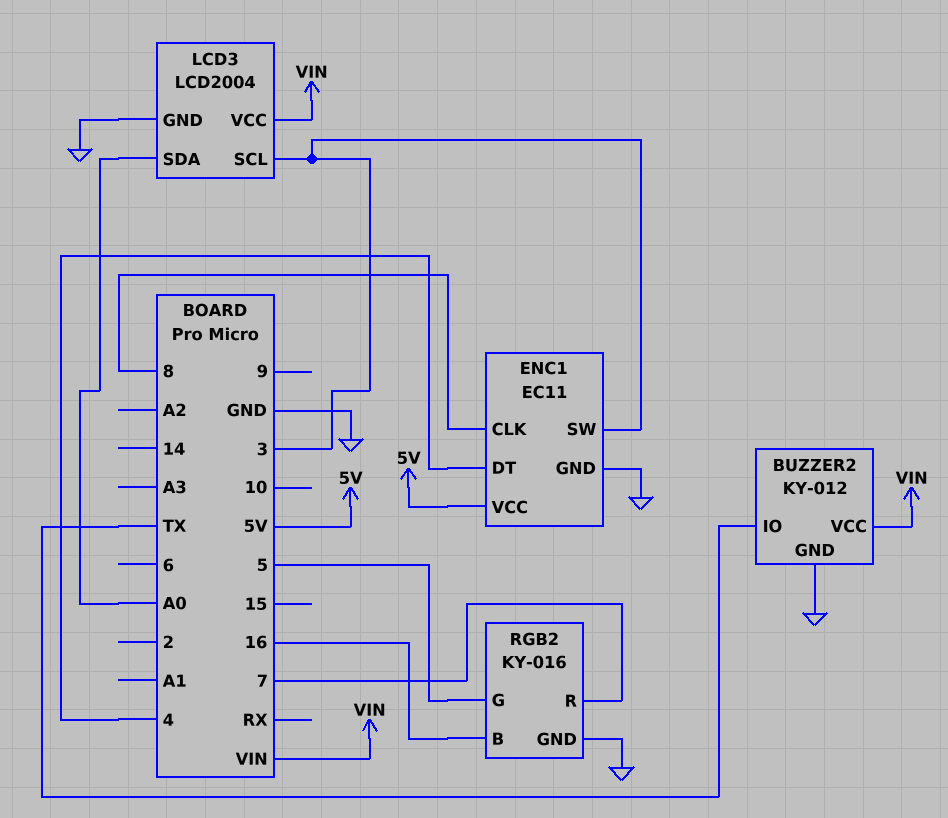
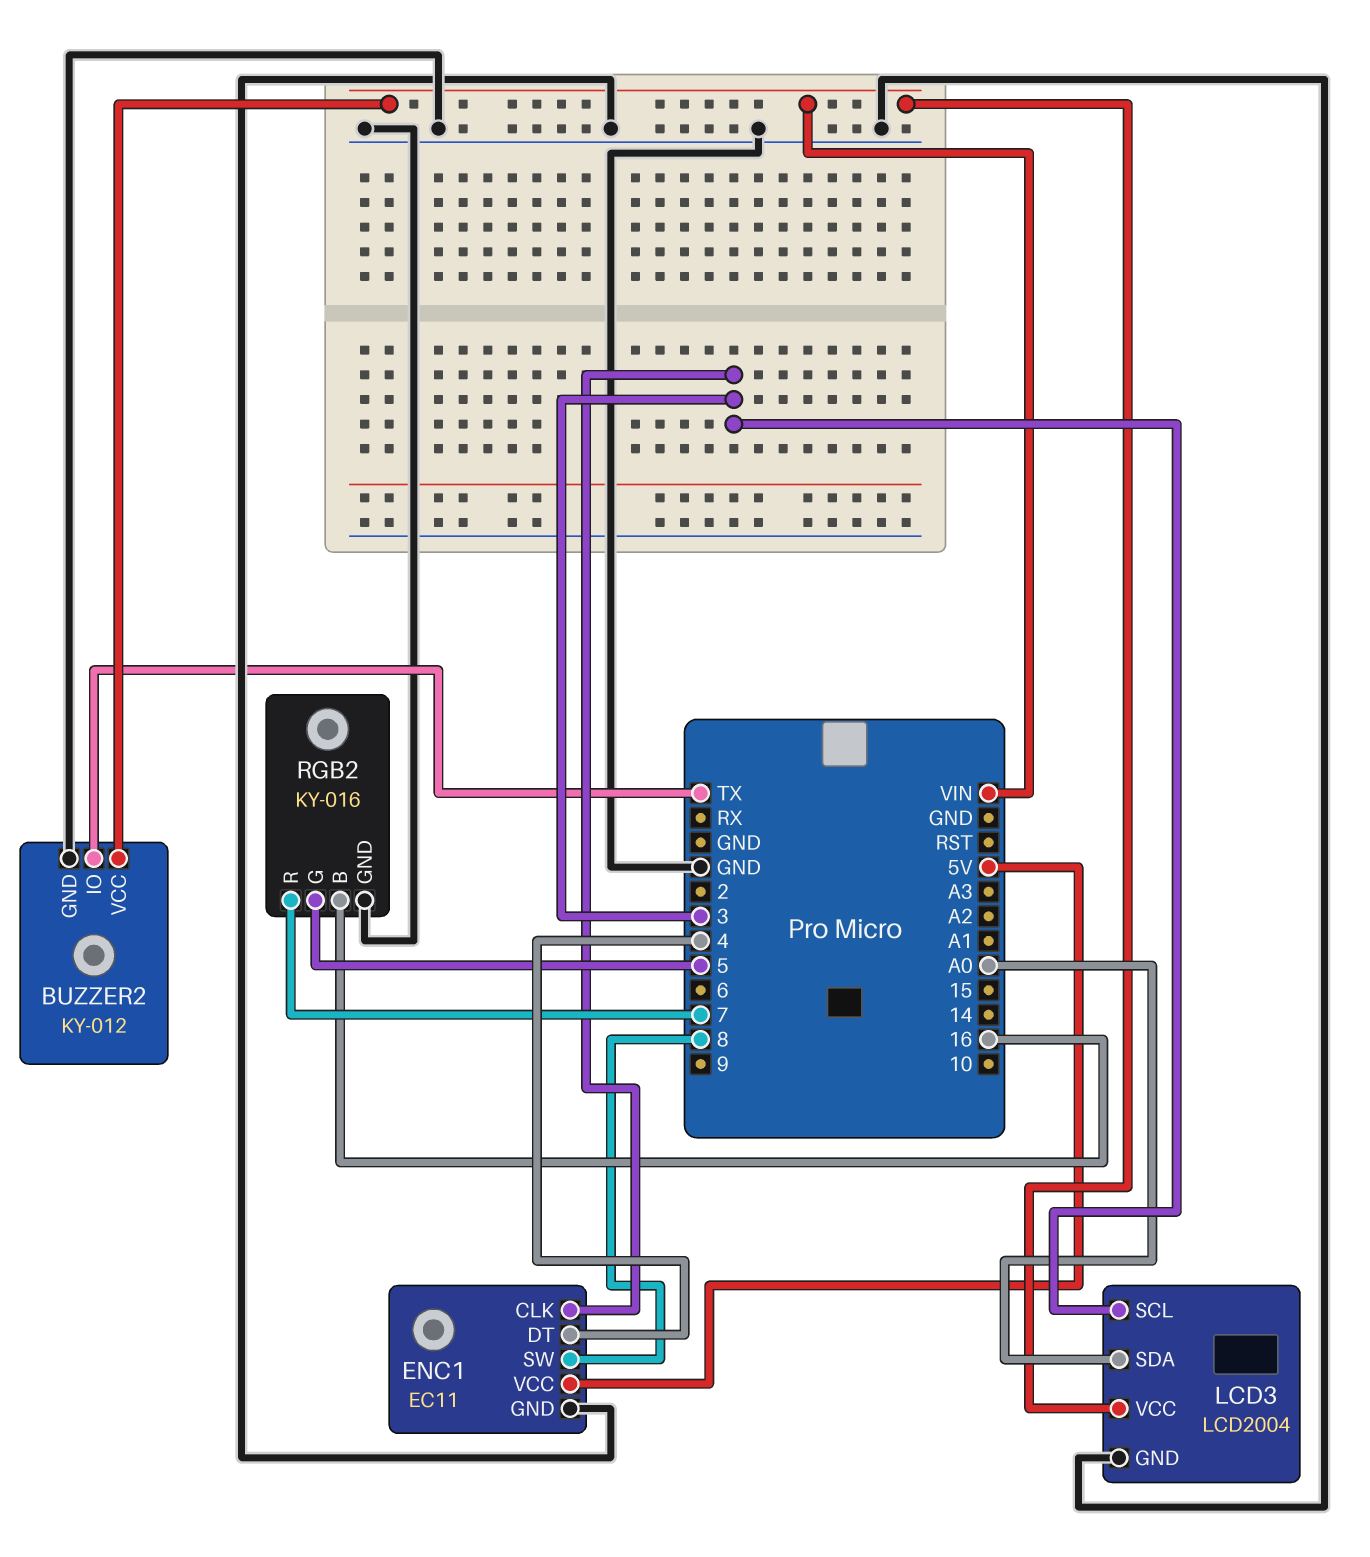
ENC1 pin CLK: 8 -> 3
ENC1 pin SW: 3 -> 8

